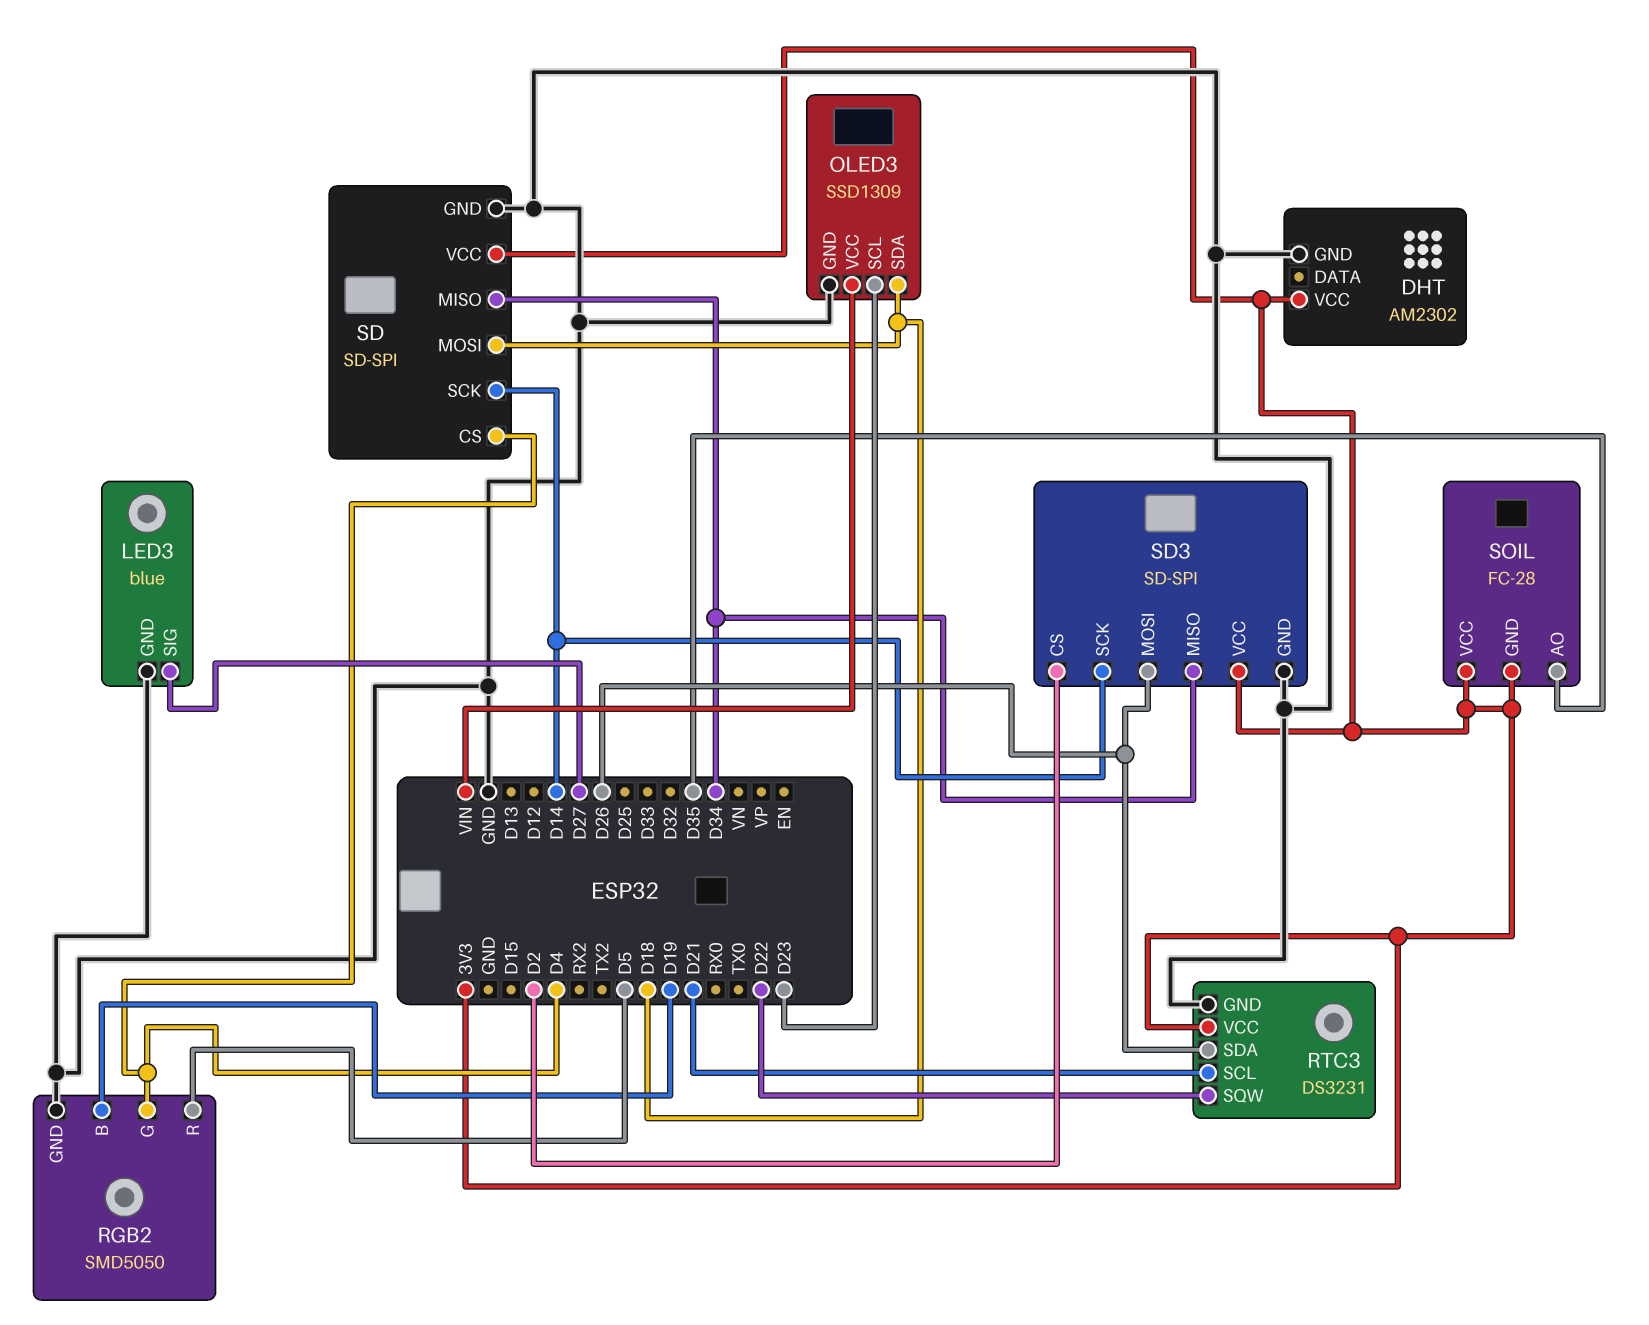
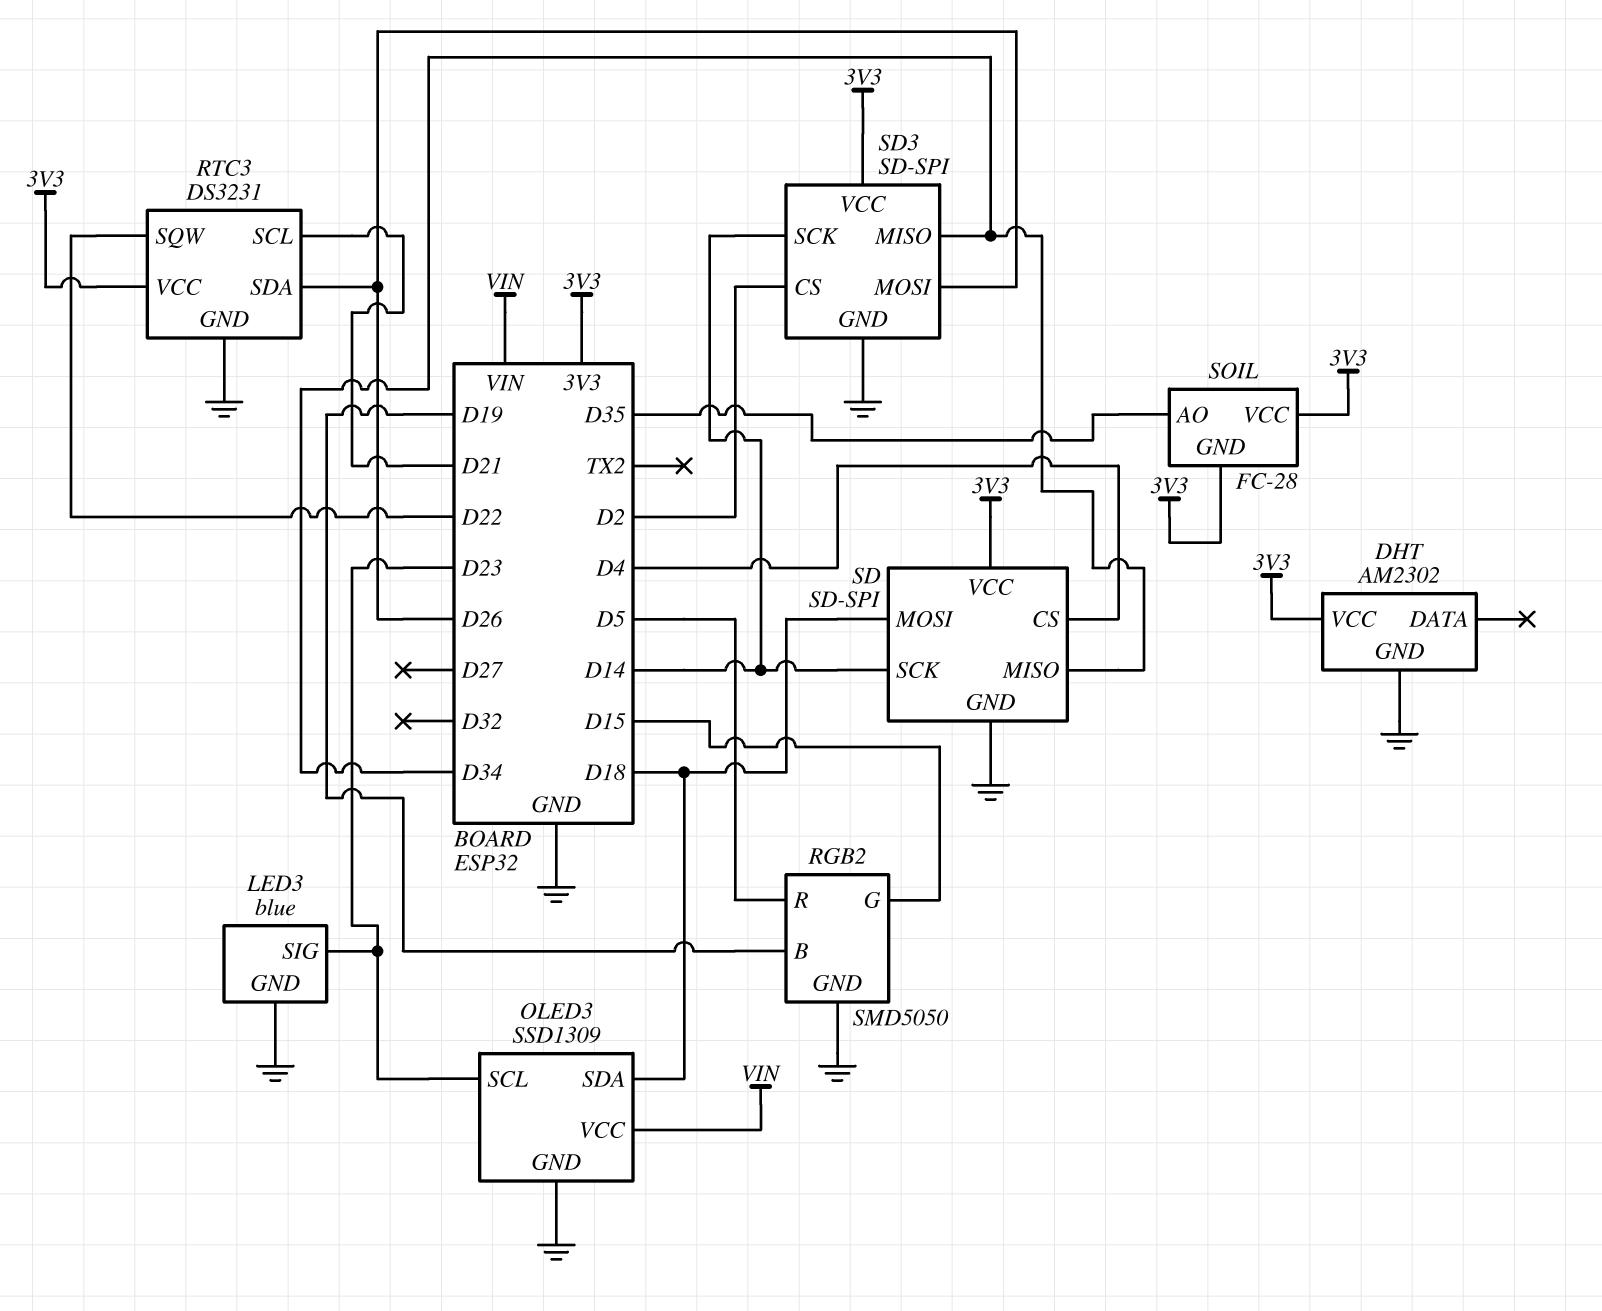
LED3 pin SIG: D27 -> D23
RGB2 pin G: D4 -> D15

